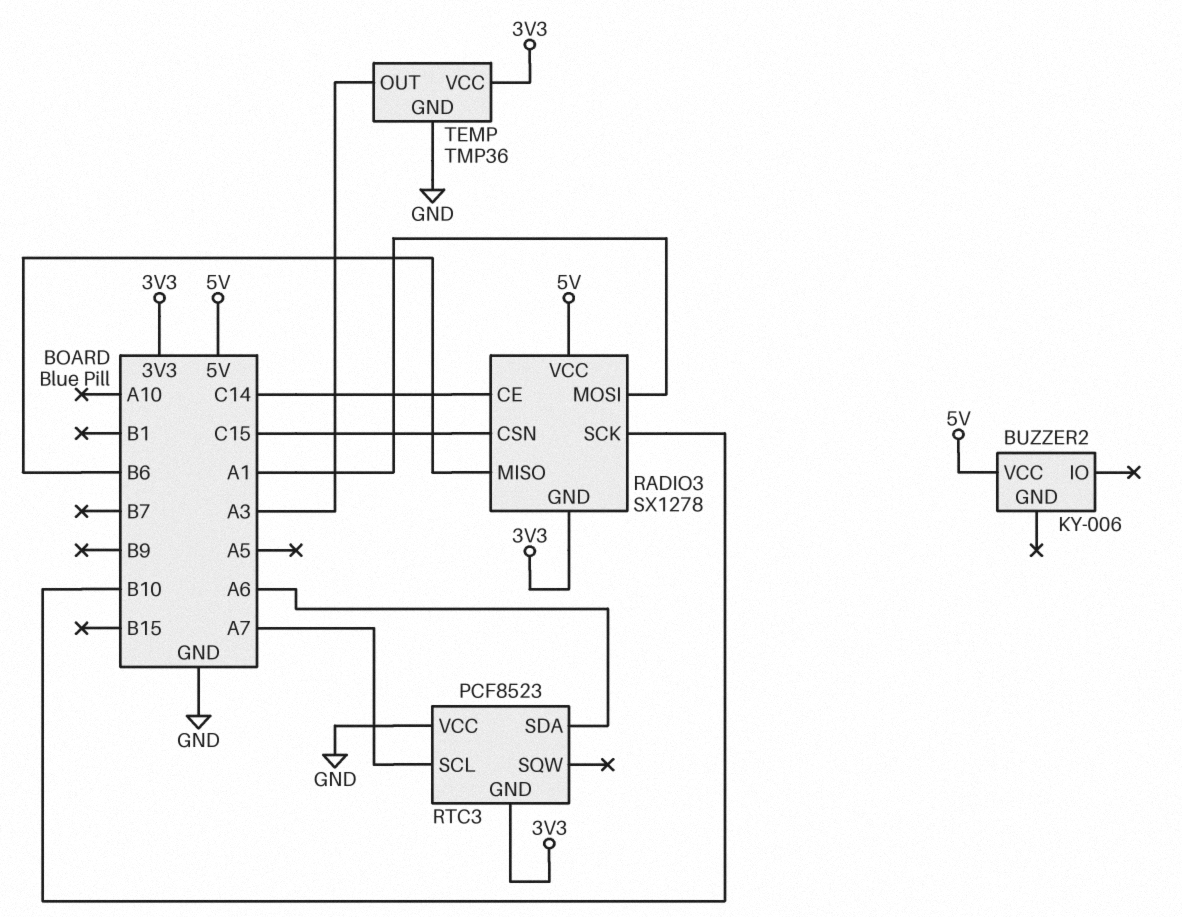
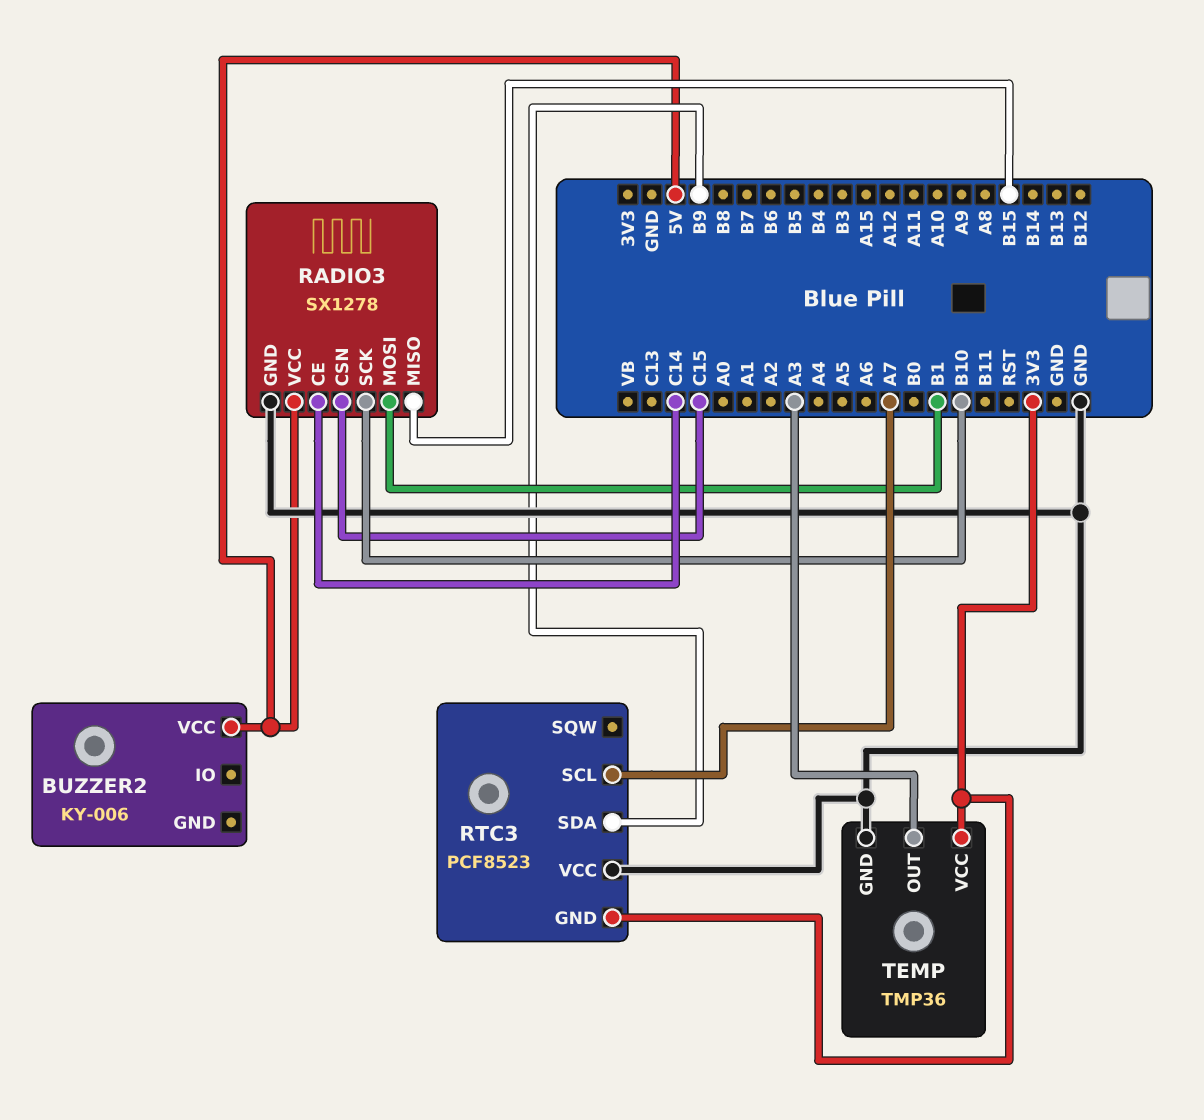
RADIO3 pin GND: 3V3 -> GND
RADIO3 pin MISO: B6 -> B15
RADIO3 pin MOSI: A1 -> B1
RTC3 pin SDA: A6 -> B9

